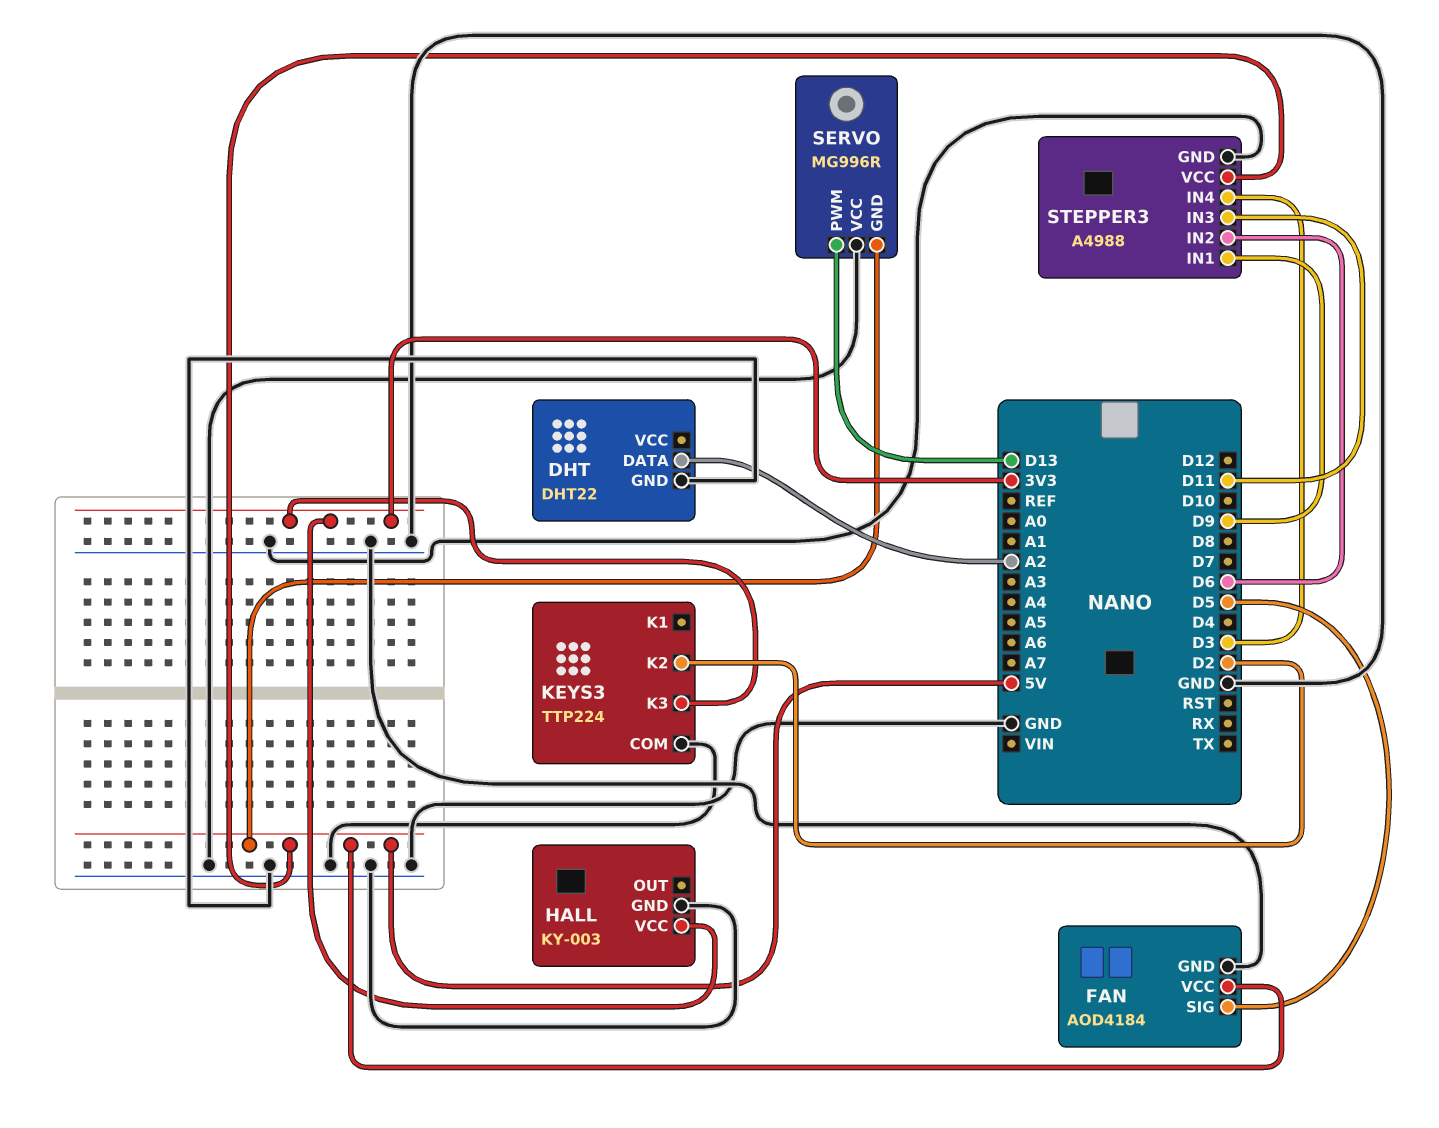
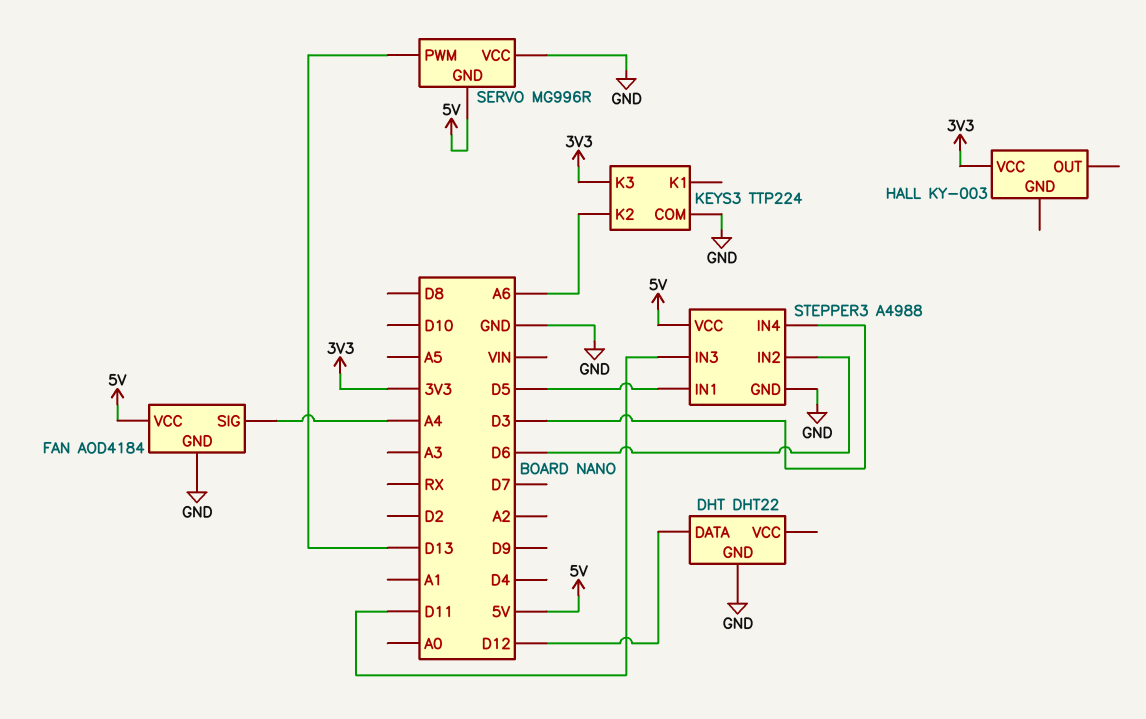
DHT pin DATA: A2 -> D12
FAN pin SIG: D5 -> A4
HALL pin GND: GND -> none
KEYS3 pin K2: D2 -> A6
STEPPER3 pin IN1: D9 -> D5

